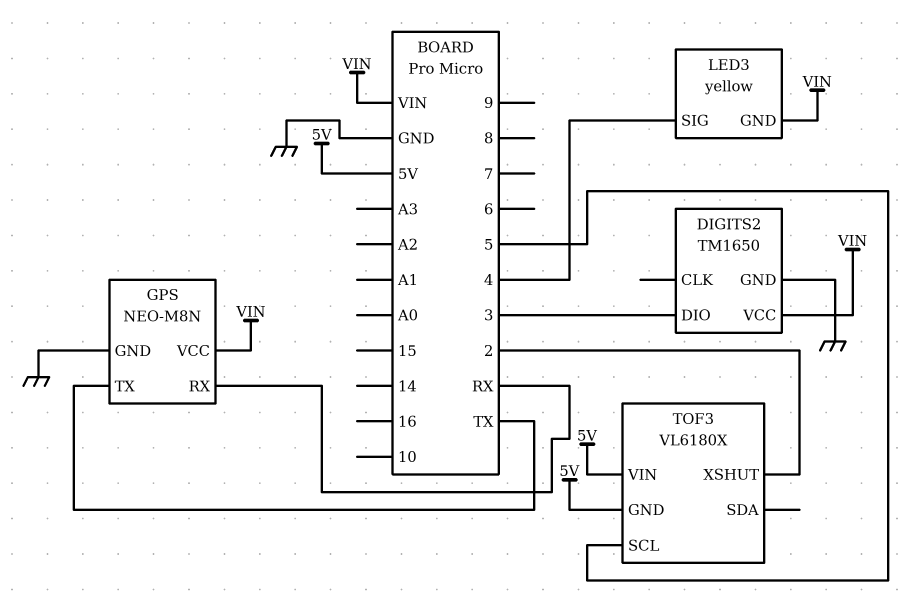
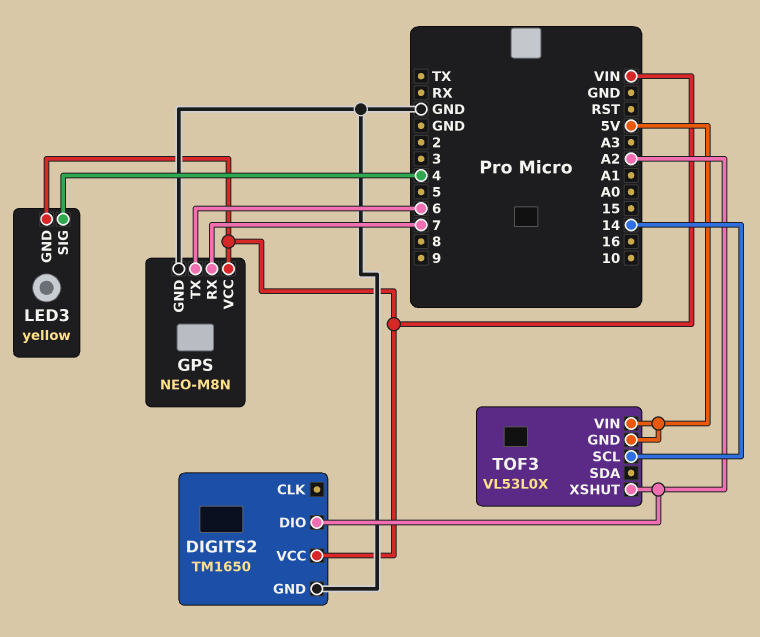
DIGITS2 pin DIO: 3 -> A2
GPS pin RX: RX -> 7
GPS pin TX: TX -> 6
TOF3: VL6180X -> VL53L0X
TOF3 pin SCL: 5 -> 14
TOF3 pin XSHUT: 2 -> A2

